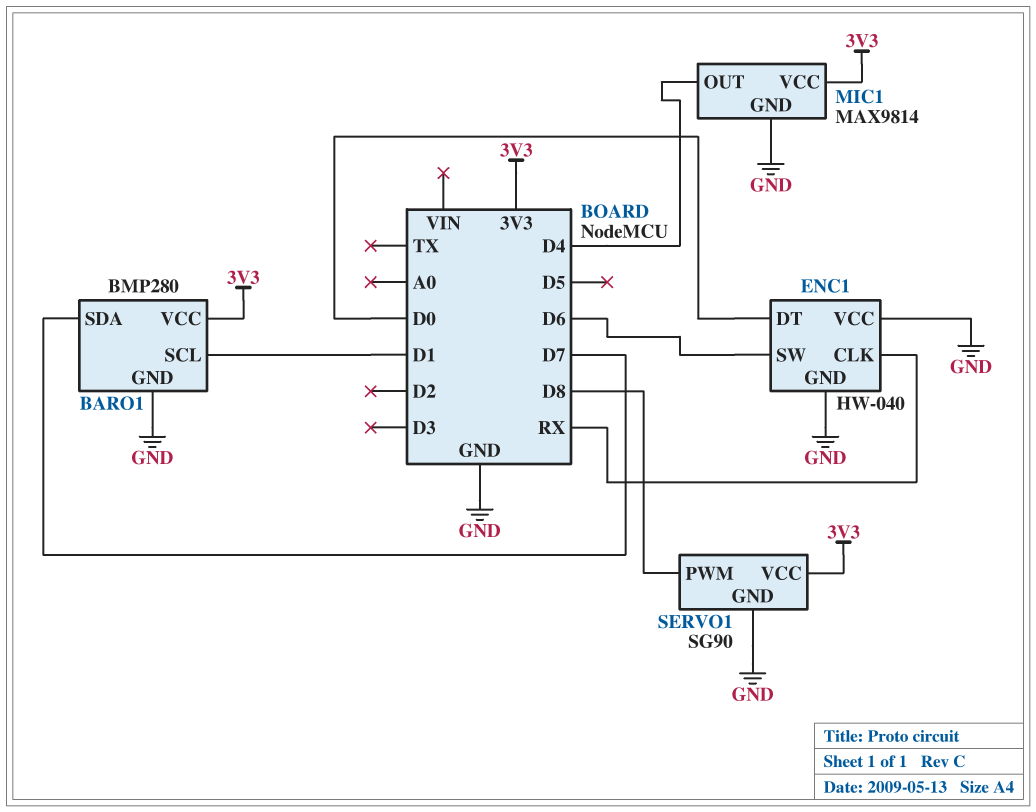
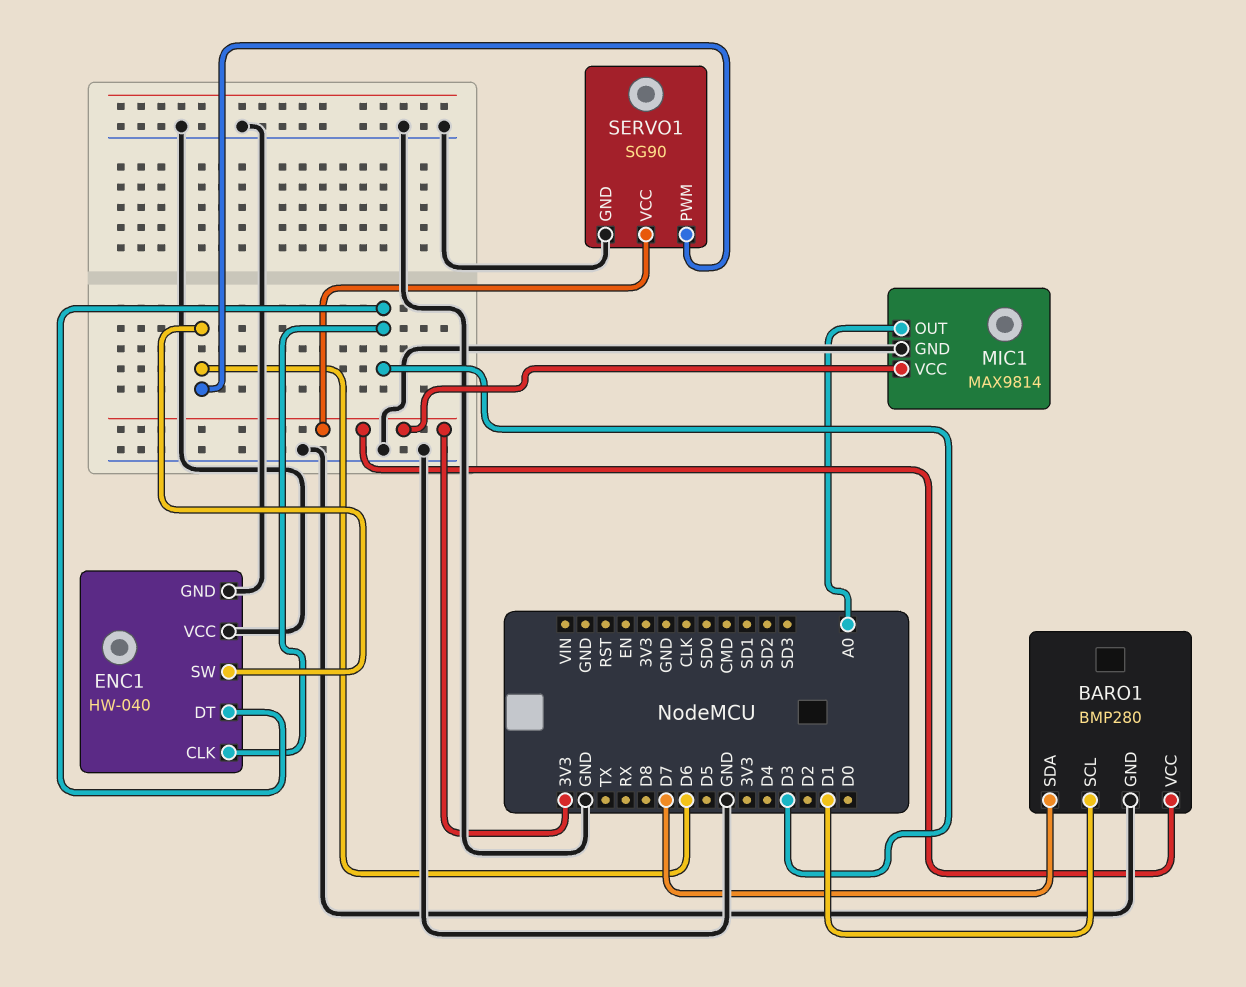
ENC1 pin CLK: RX -> D3
ENC1 pin DT: D0 -> D3
MIC1 pin OUT: D4 -> A0
SERVO1 pin PWM: D8 -> D6

